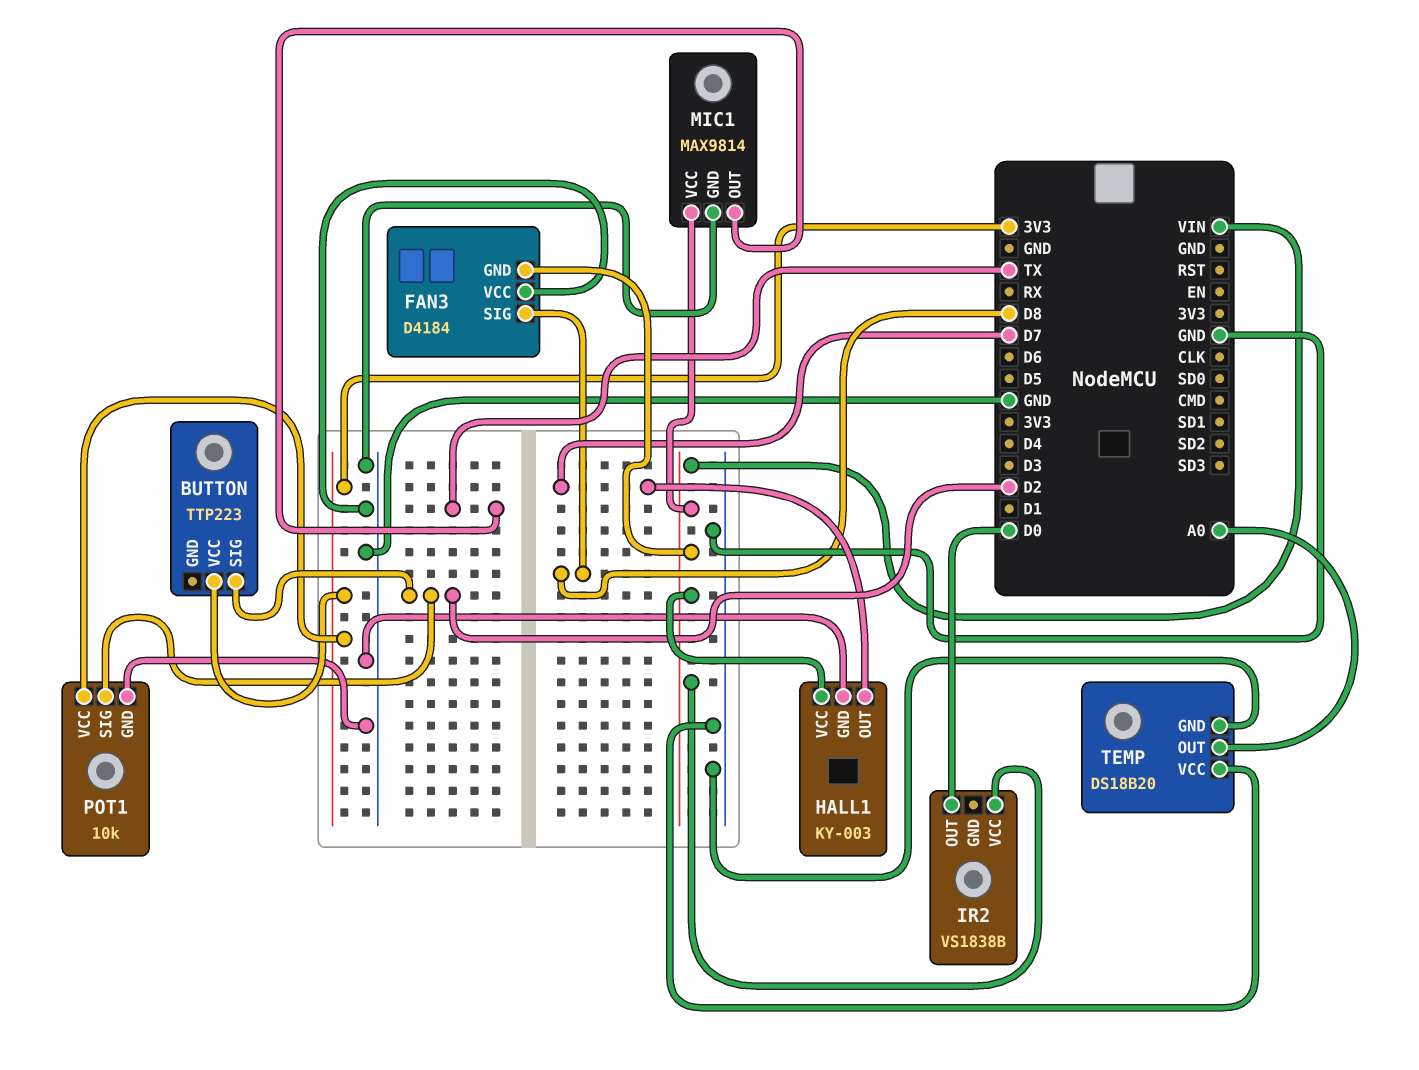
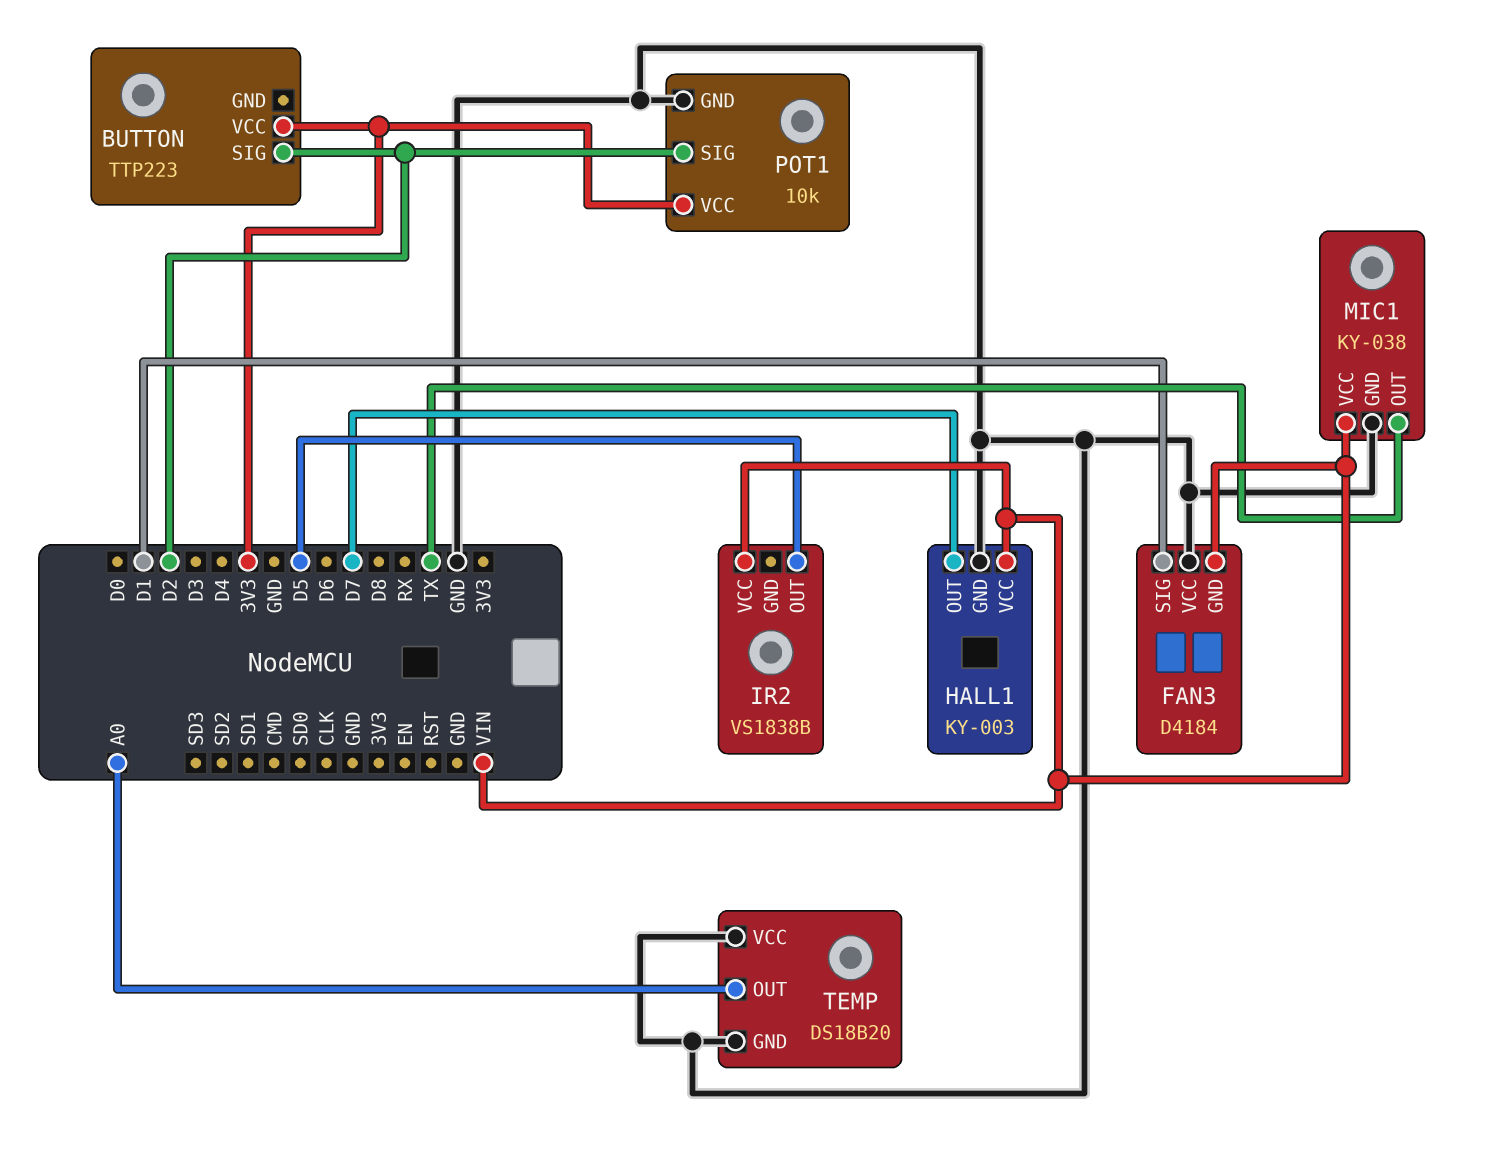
FAN3 pin SIG: D8 -> D1
IR2 pin OUT: D0 -> D5
MIC1: MAX9814 -> KY-038

